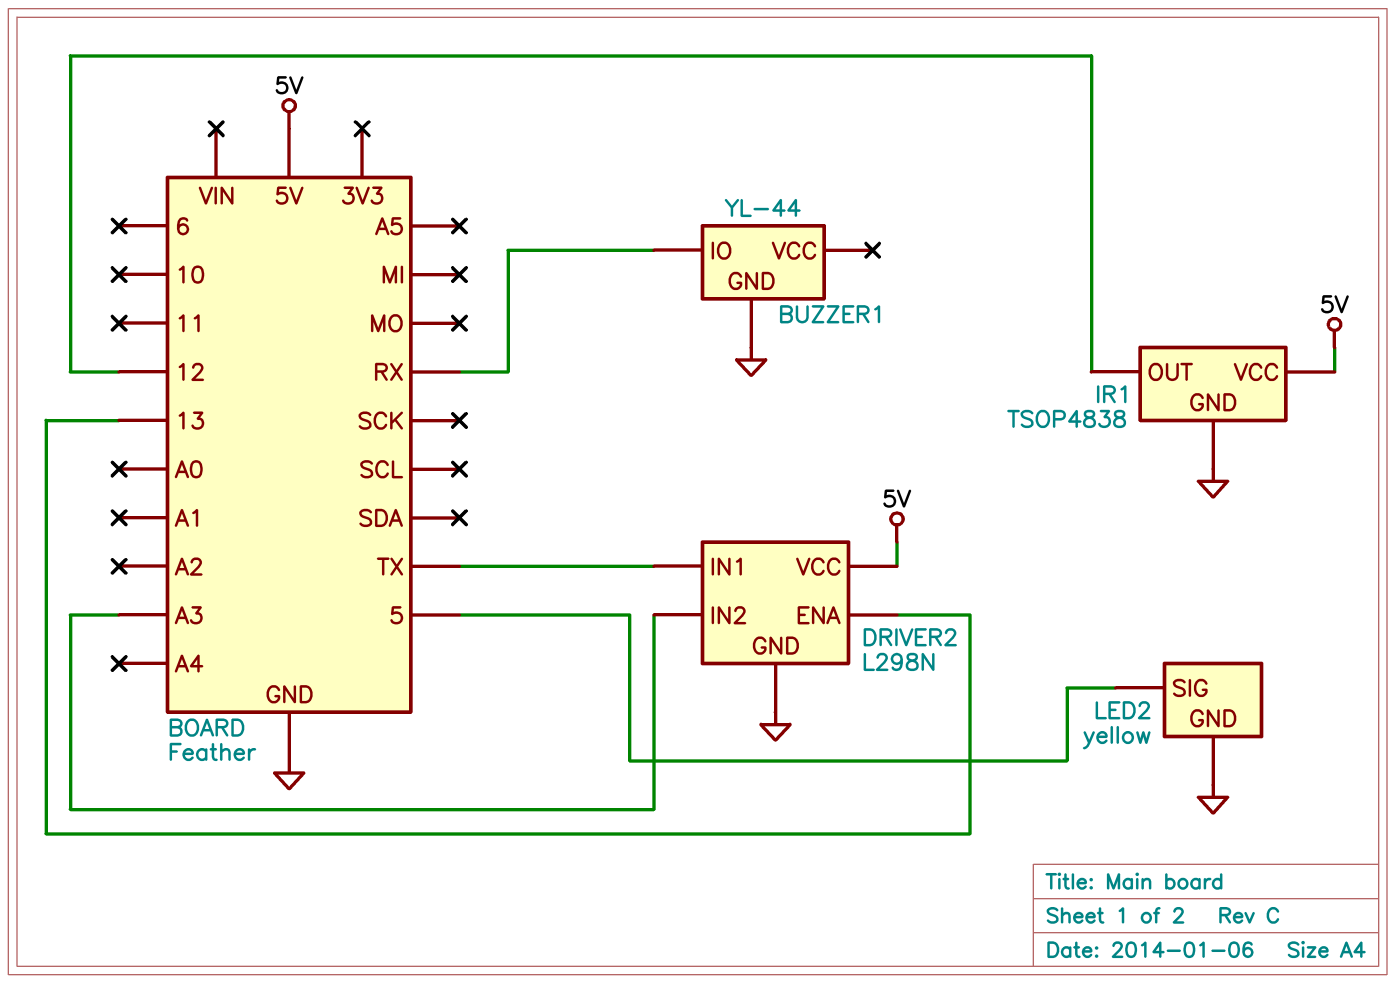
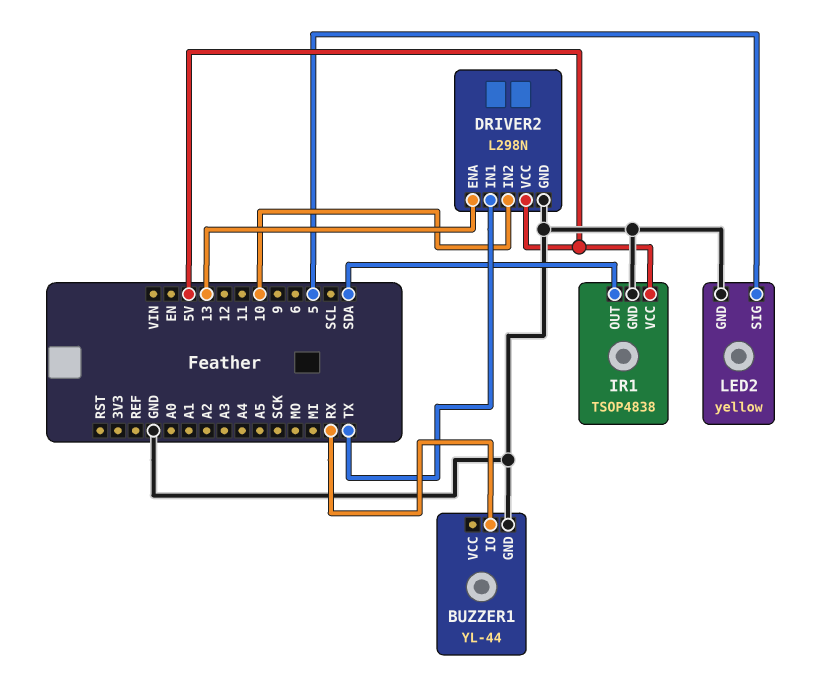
DRIVER2 pin IN2: A3 -> 10
IR1 pin OUT: 12 -> SDA

